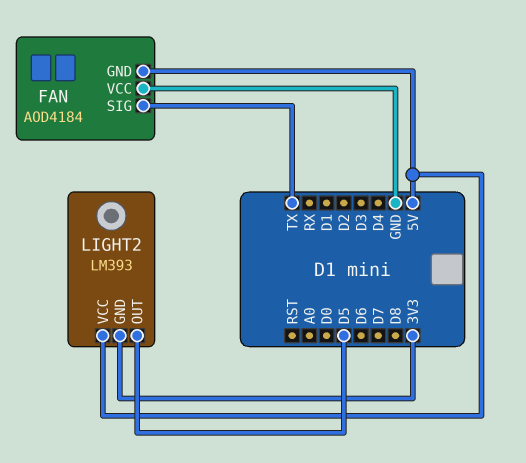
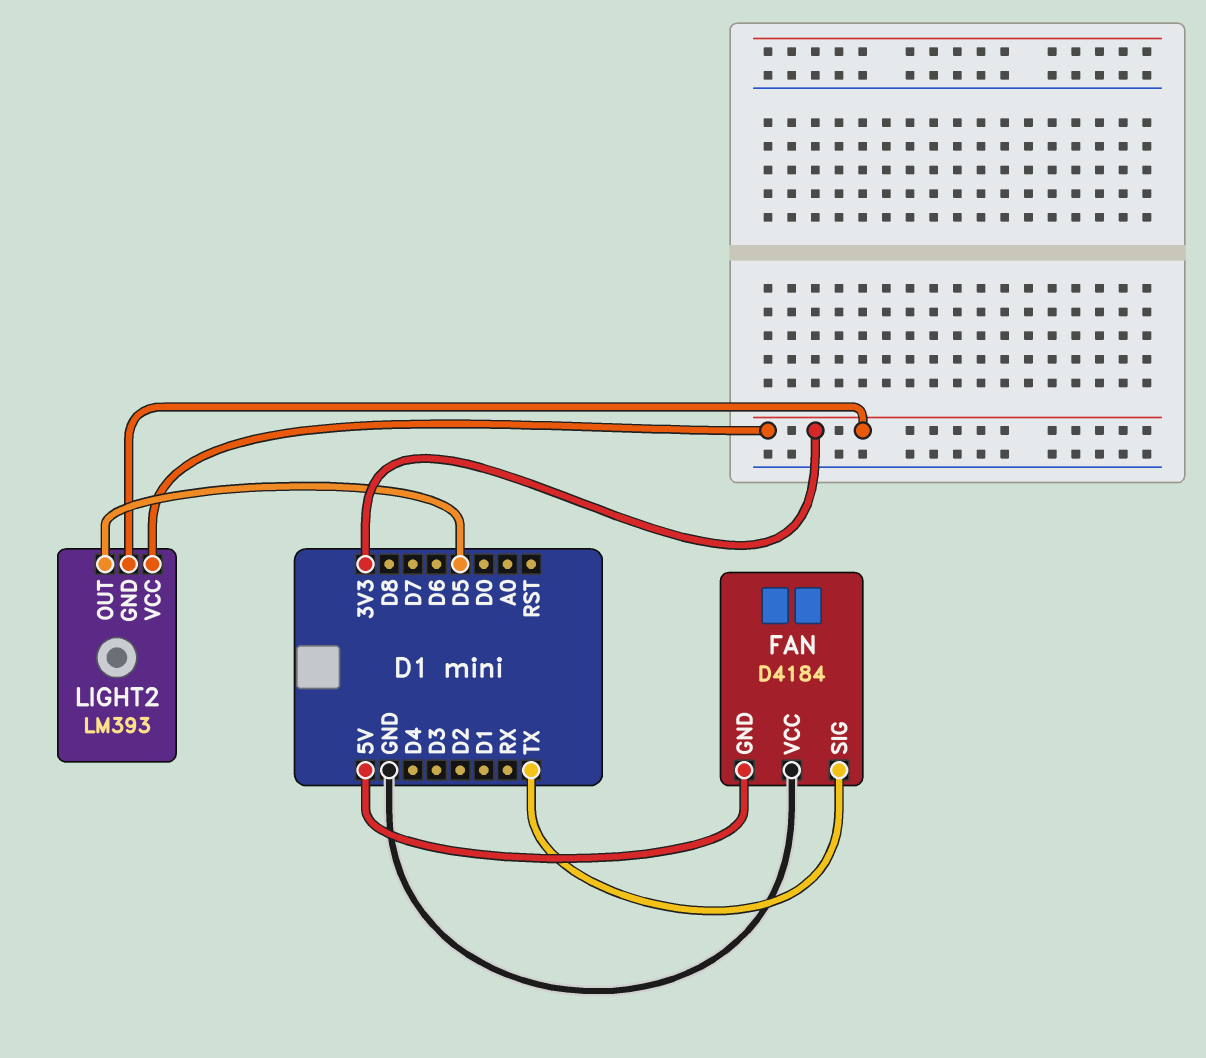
FAN: AOD4184 -> D4184
LIGHT2 pin VCC: 5V -> 3V3

